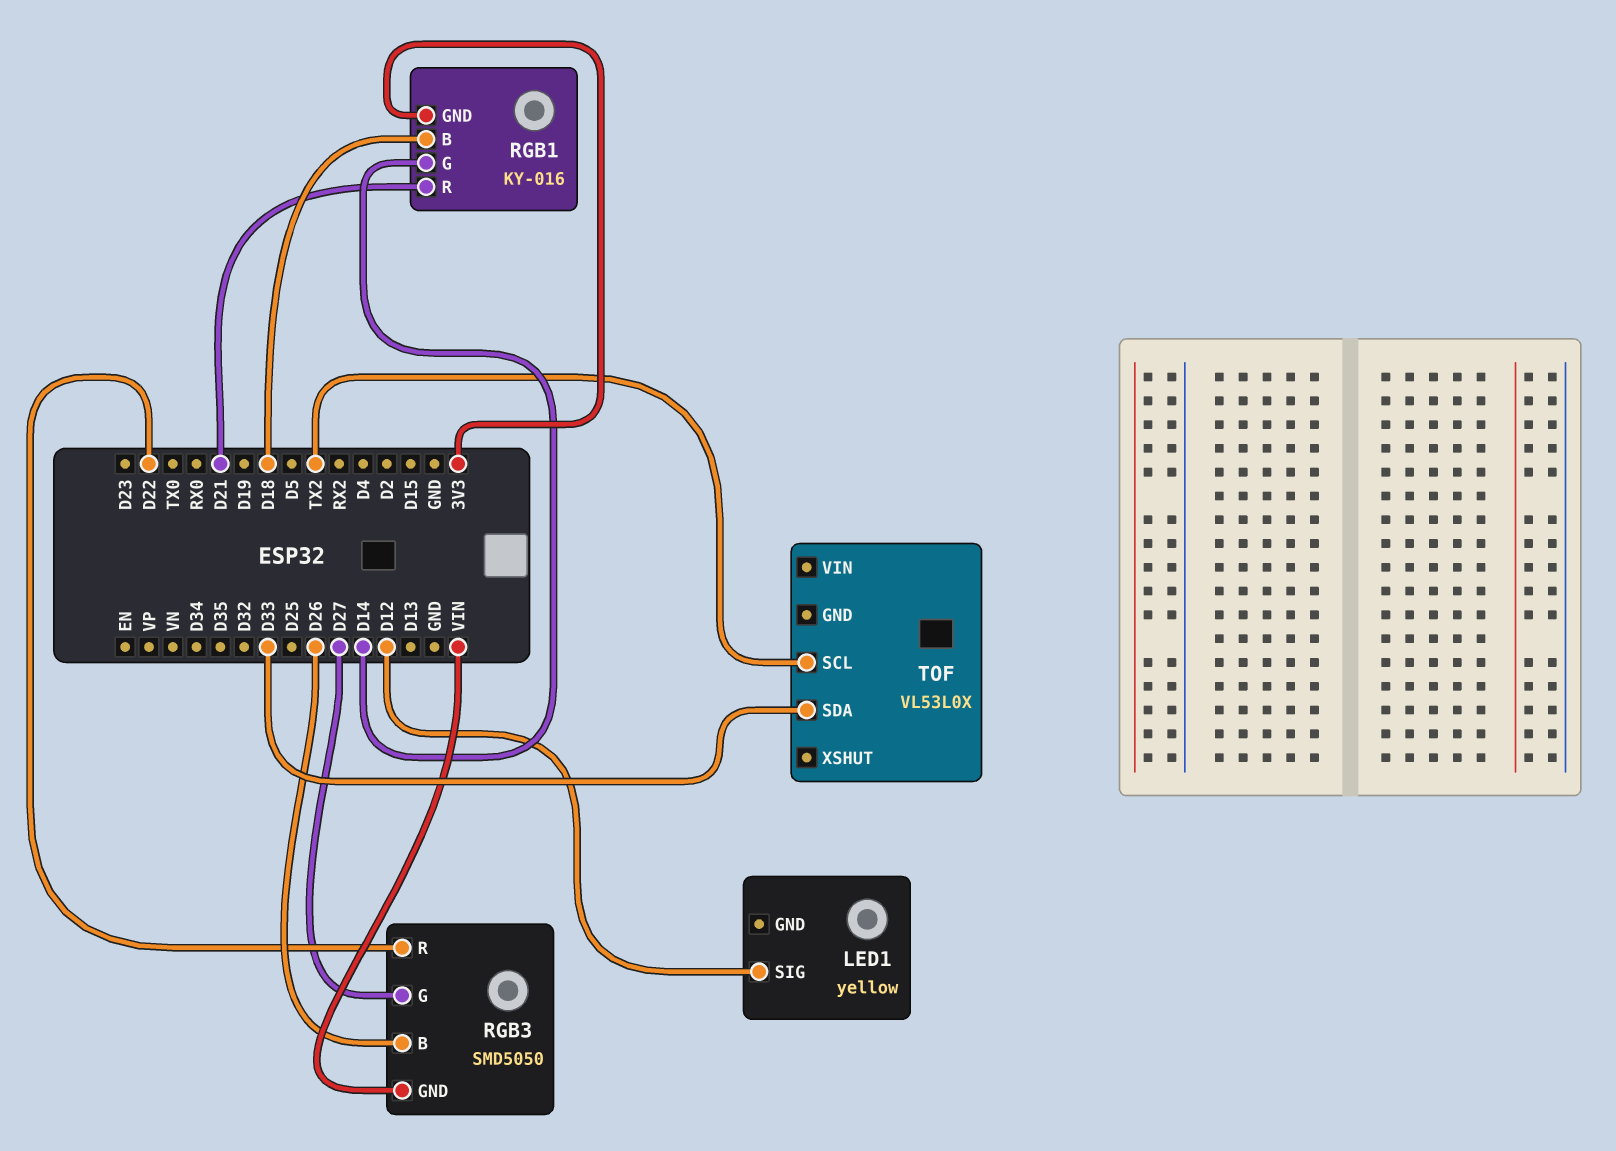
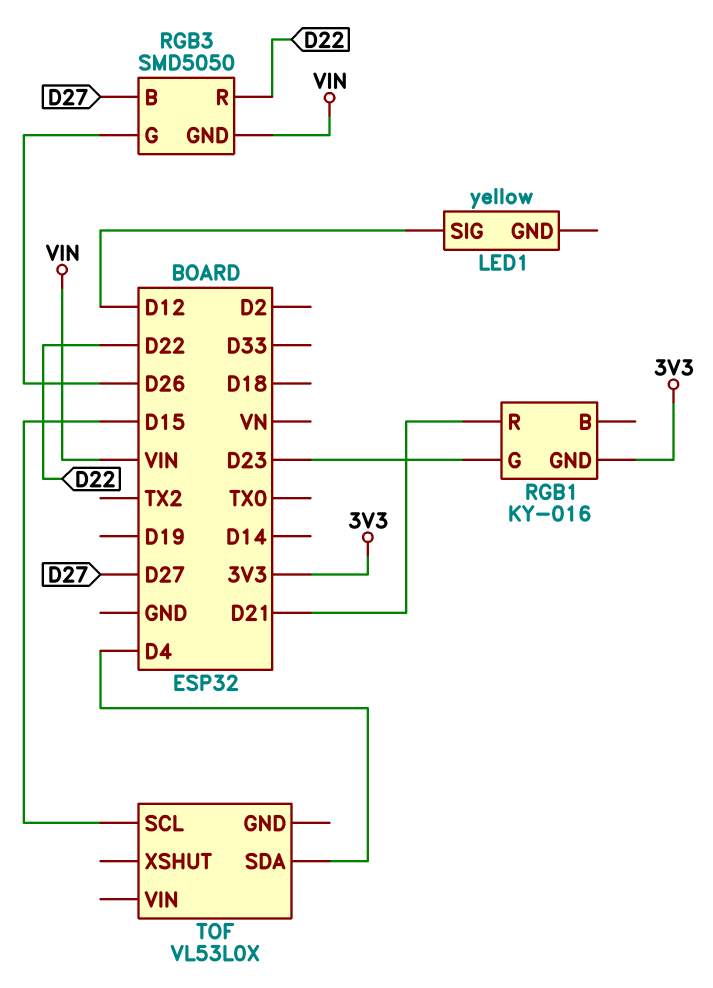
RGB1 pin B: D18 -> none
RGB1 pin G: D14 -> D23
RGB3 pin B: D26 -> D27
RGB3 pin G: D27 -> D26
TOF pin SCL: TX2 -> D15
TOF pin SDA: D33 -> D4

